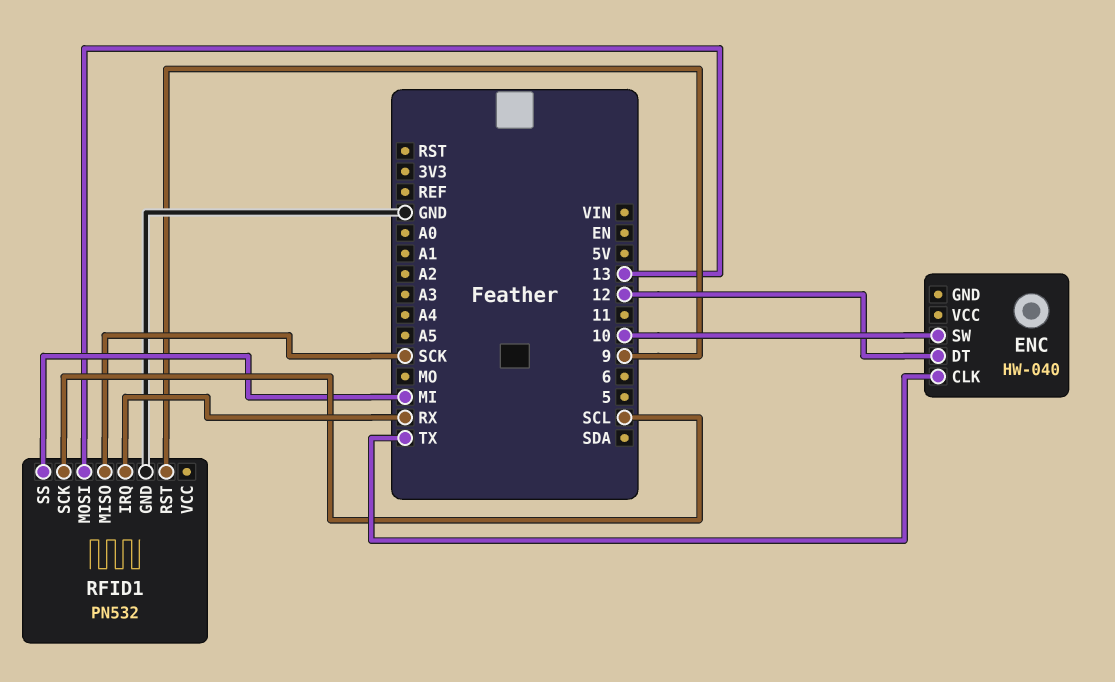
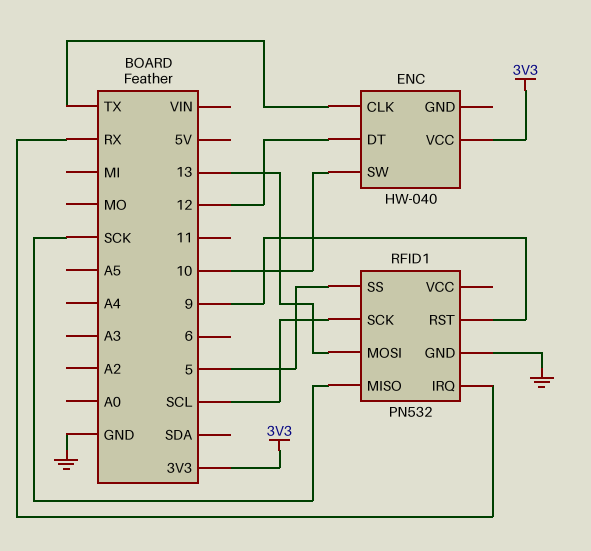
ENC pin VCC: none -> 3V3
RFID1 pin SS: MI -> 5

